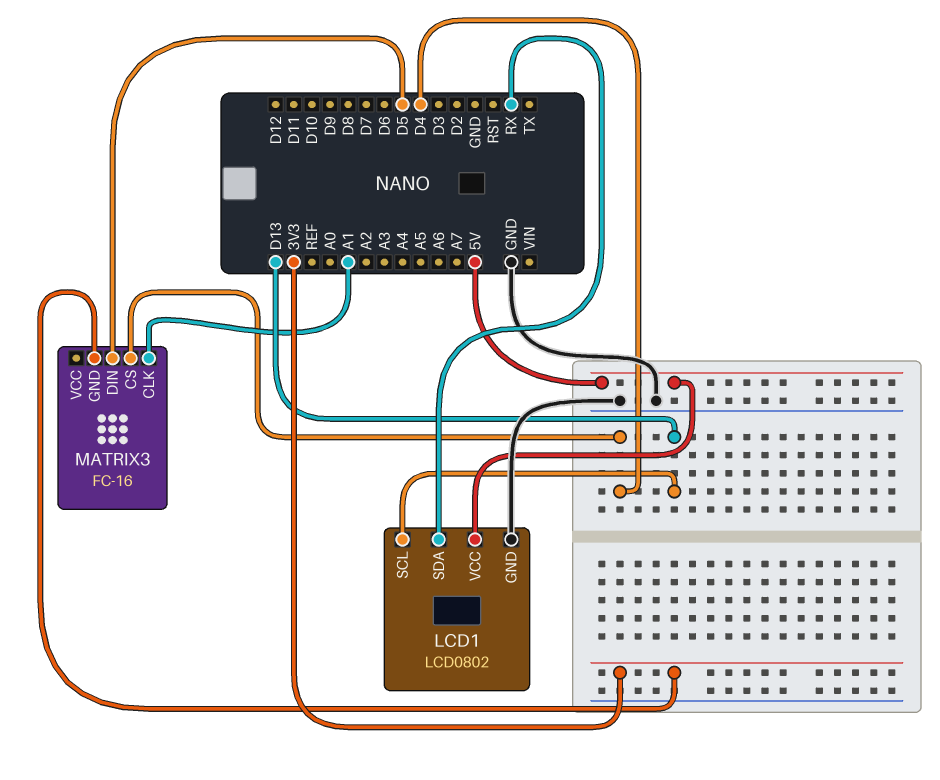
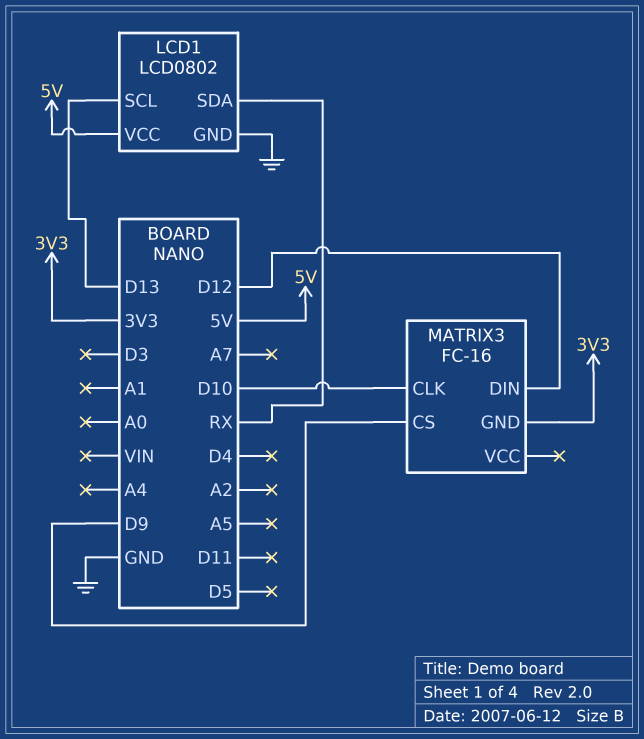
MATRIX3 pin CLK: A1 -> D10
MATRIX3 pin CS: D4 -> D9
MATRIX3 pin DIN: D5 -> D12

